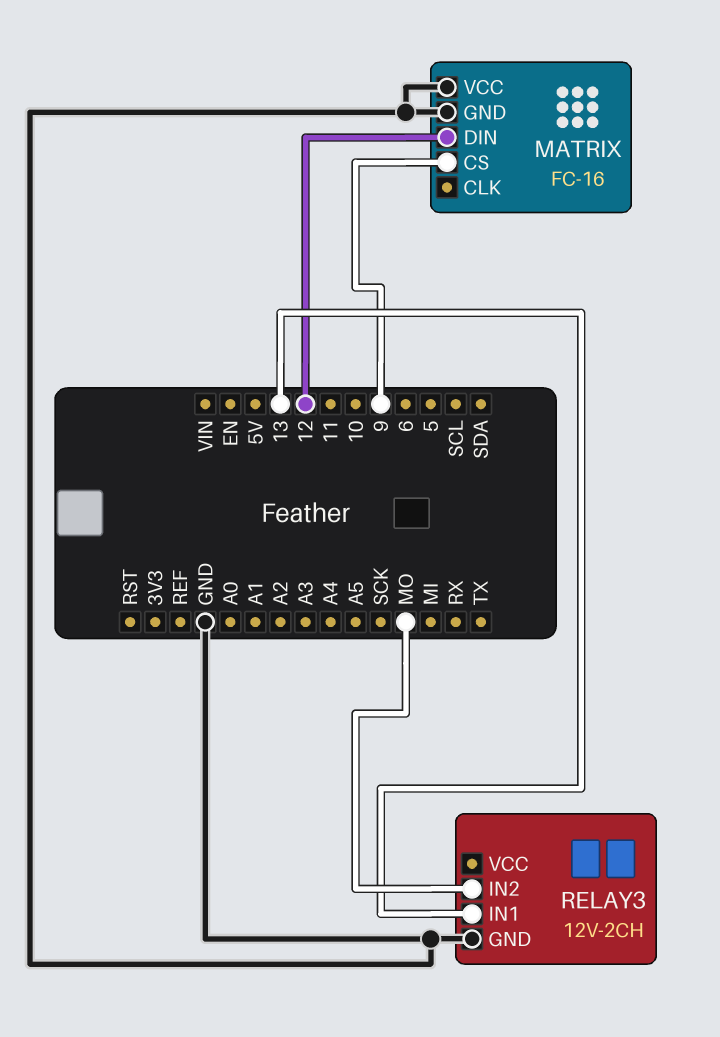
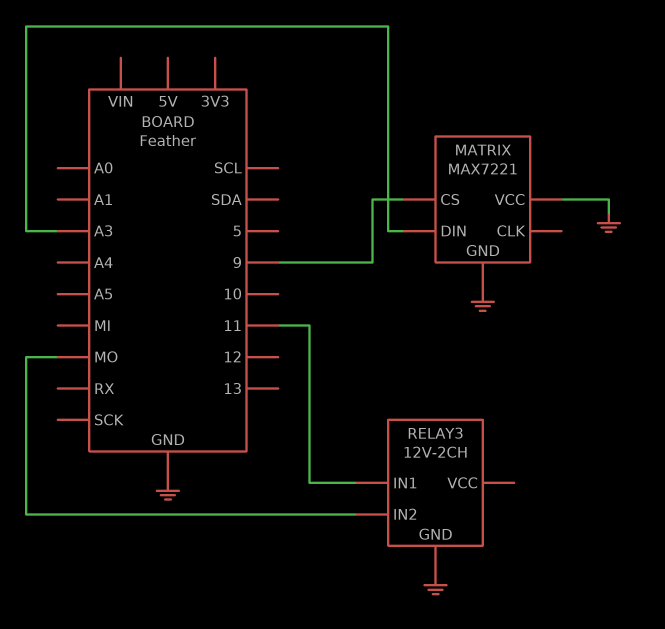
MATRIX: FC-16 -> MAX7221
MATRIX pin DIN: 12 -> A3
RELAY3 pin IN1: 13 -> 11

